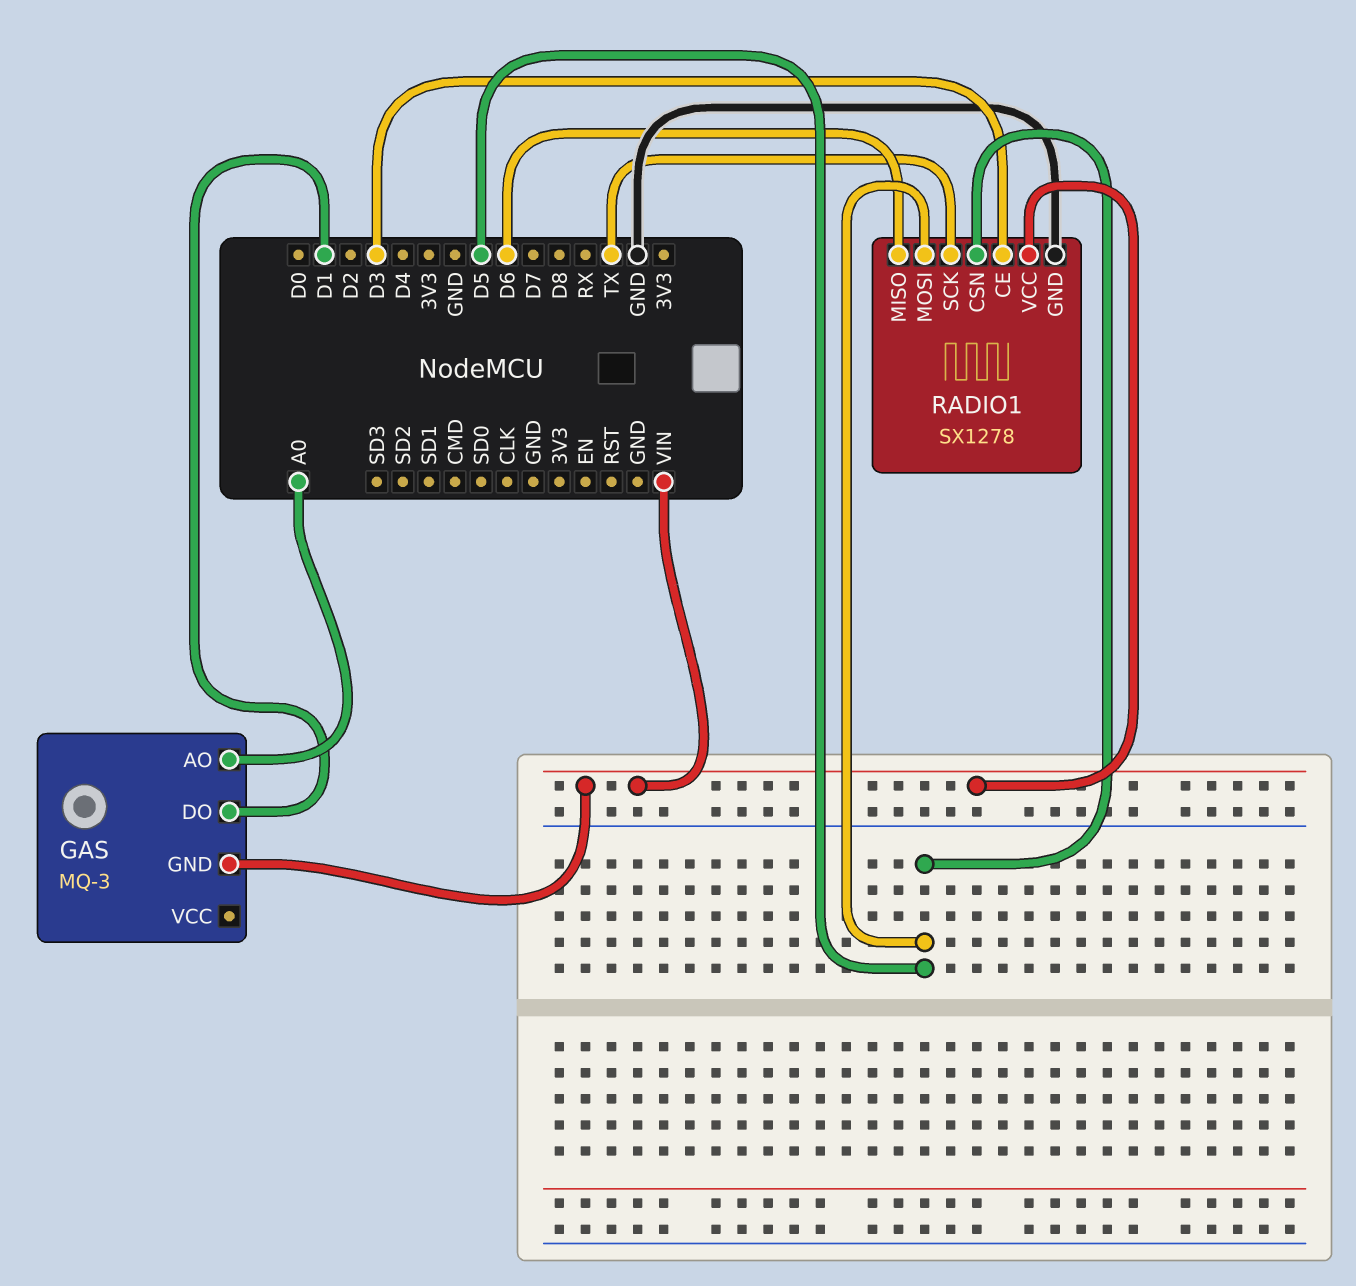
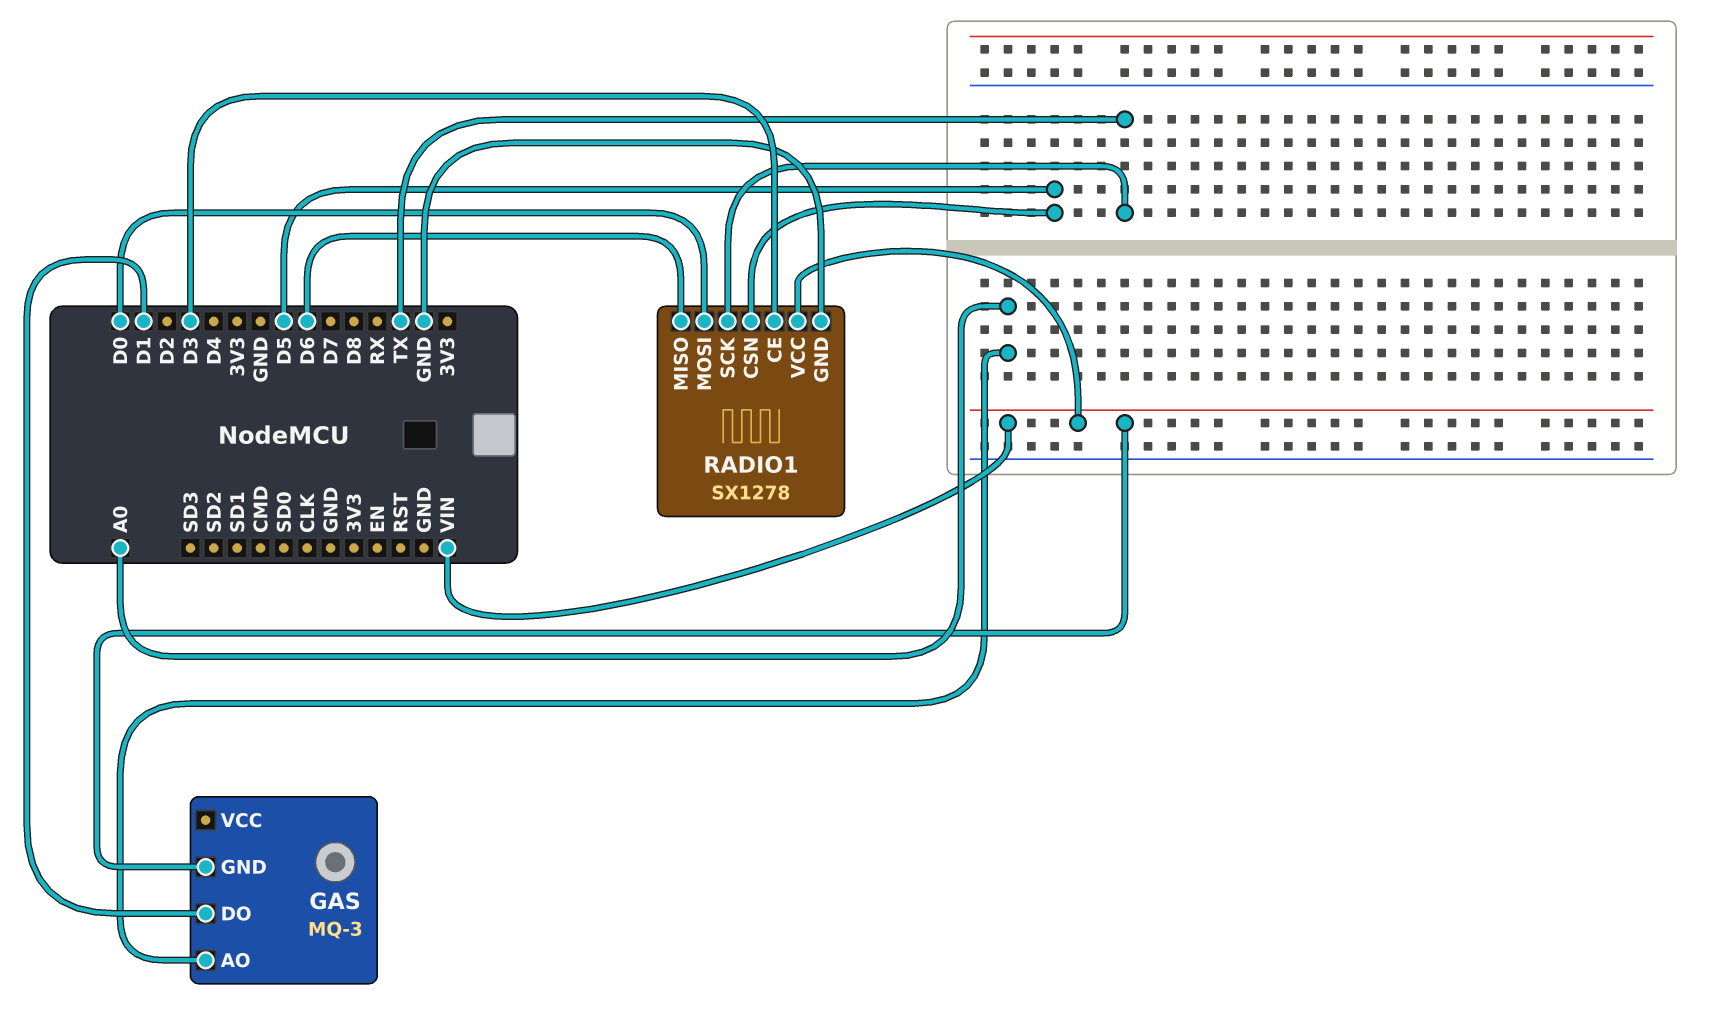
RADIO1 pin MOSI: D5 -> D0

